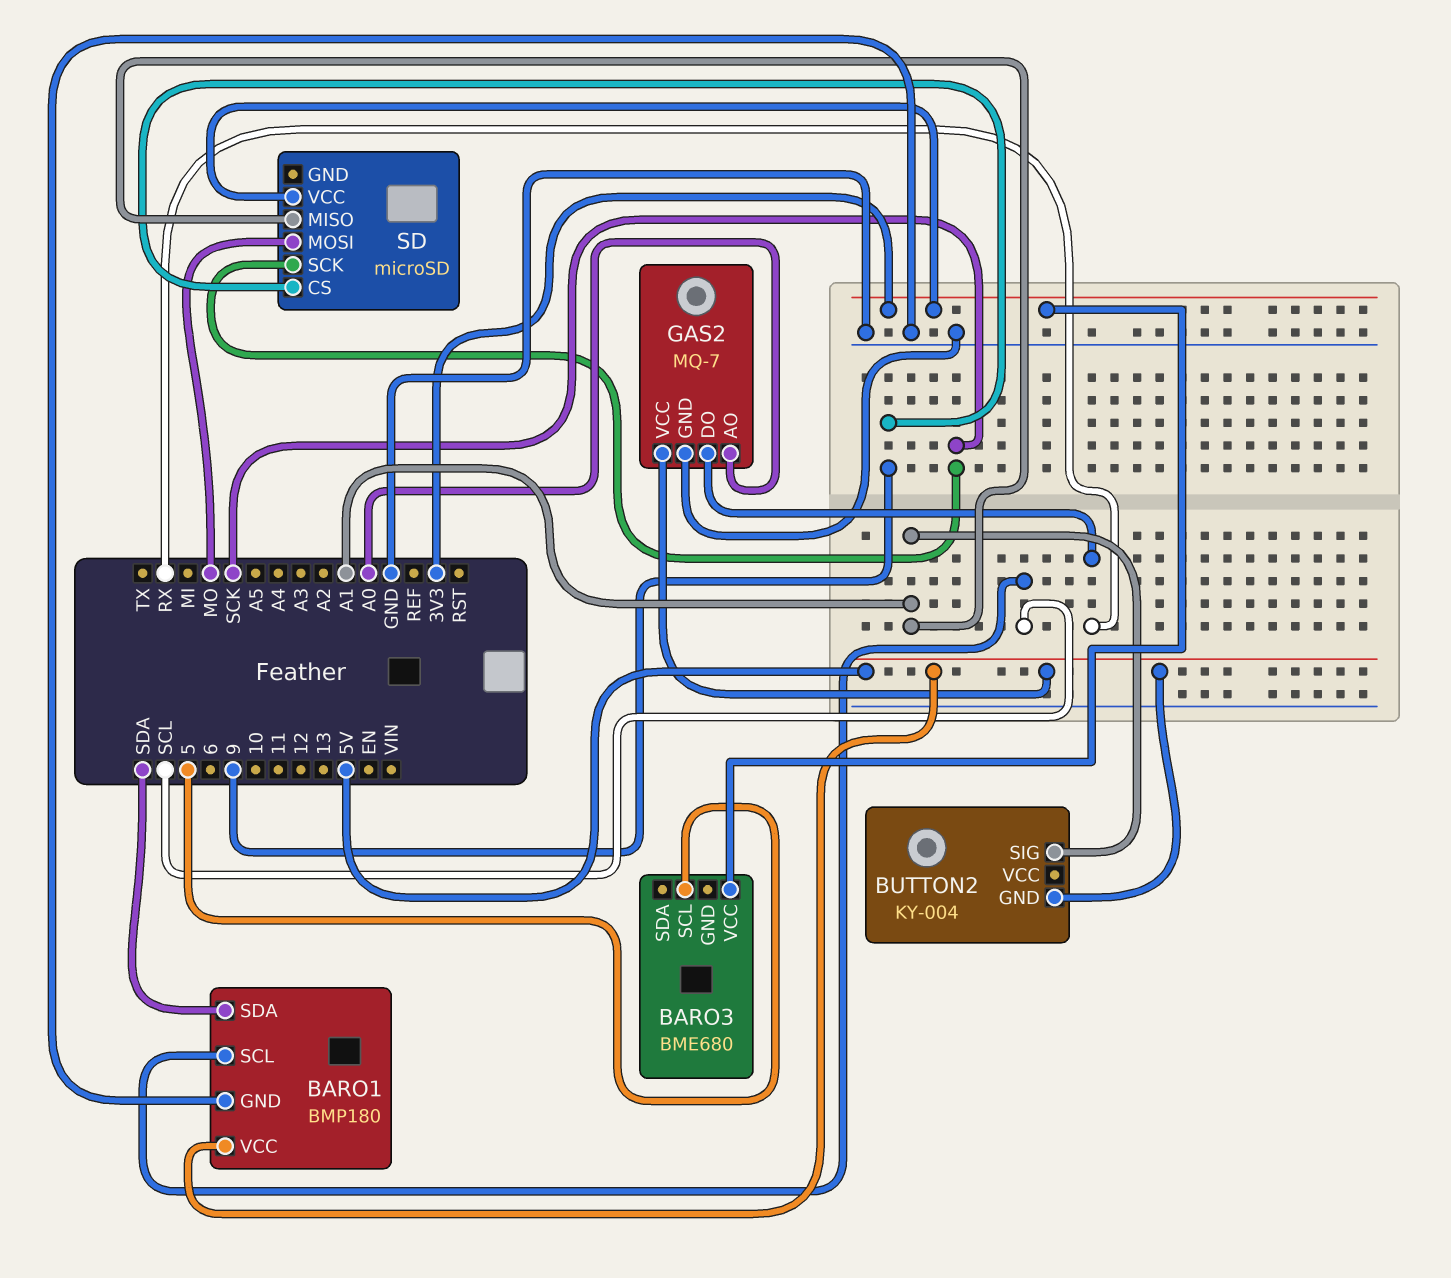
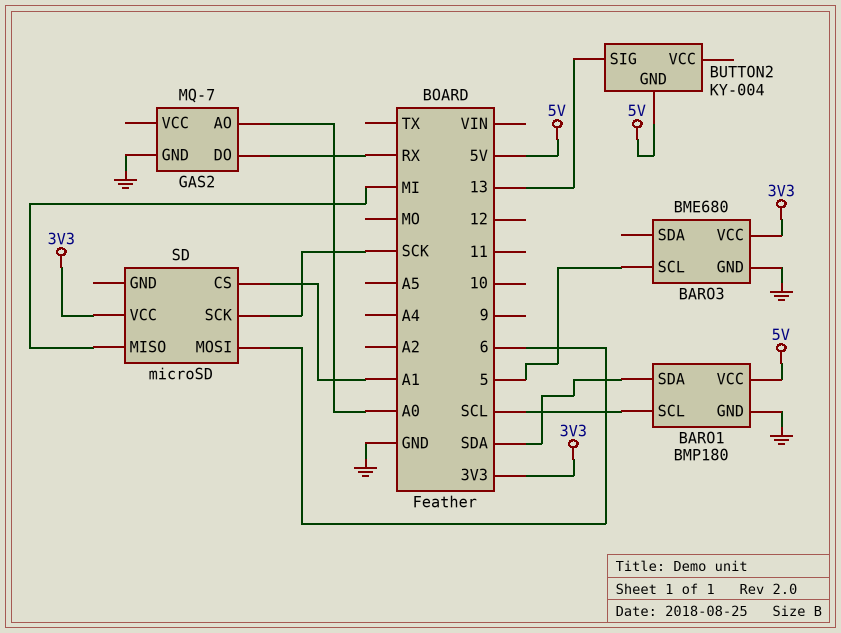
BARO3 pin GND: none -> GND
BUTTON2 pin SIG: A1 -> 13
GAS2 pin VCC: 5V -> none
SD pin CS: 9 -> A1
SD pin MISO: A1 -> MI
SD pin MOSI: MO -> 6

